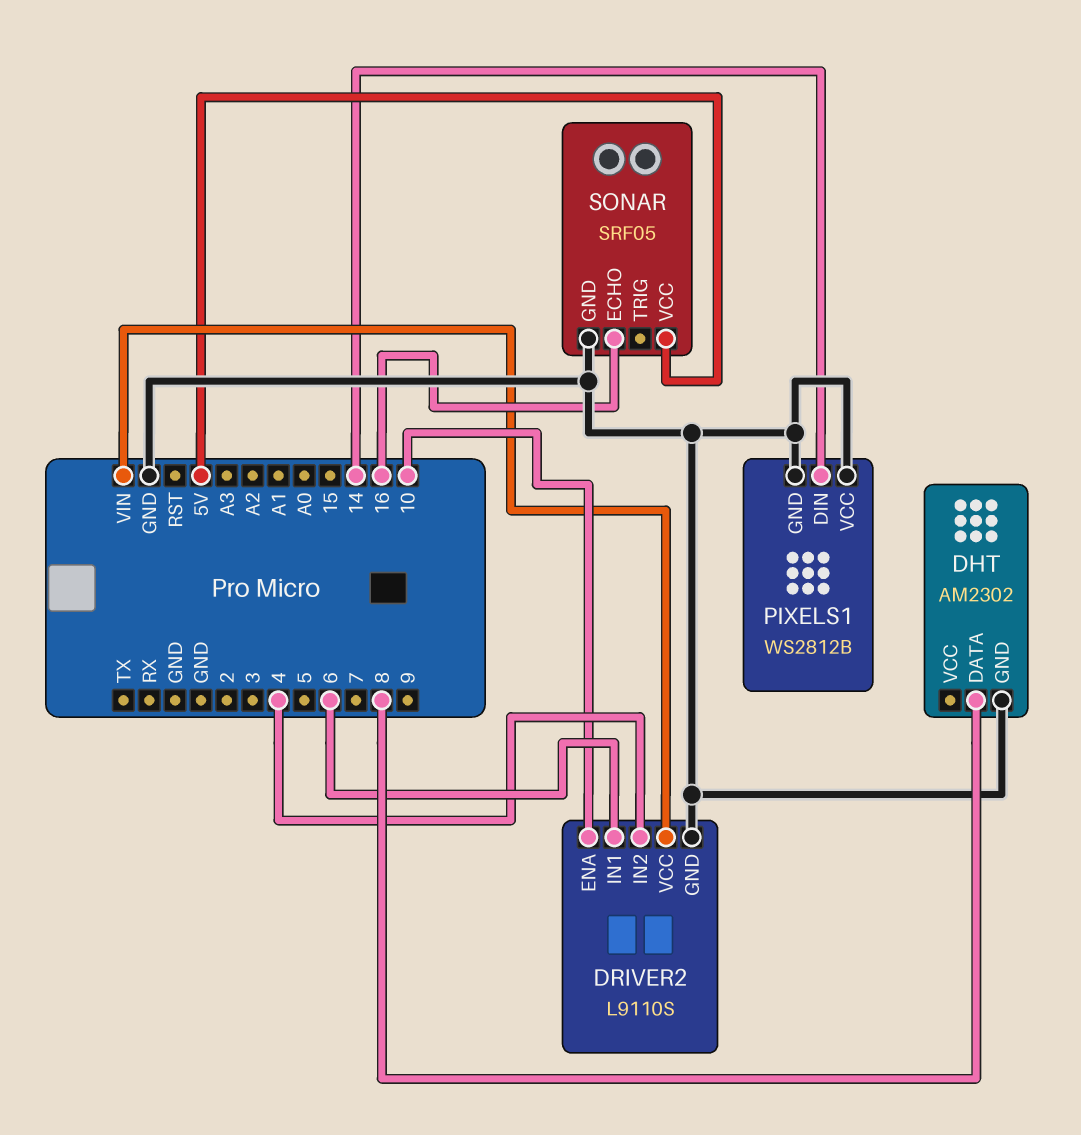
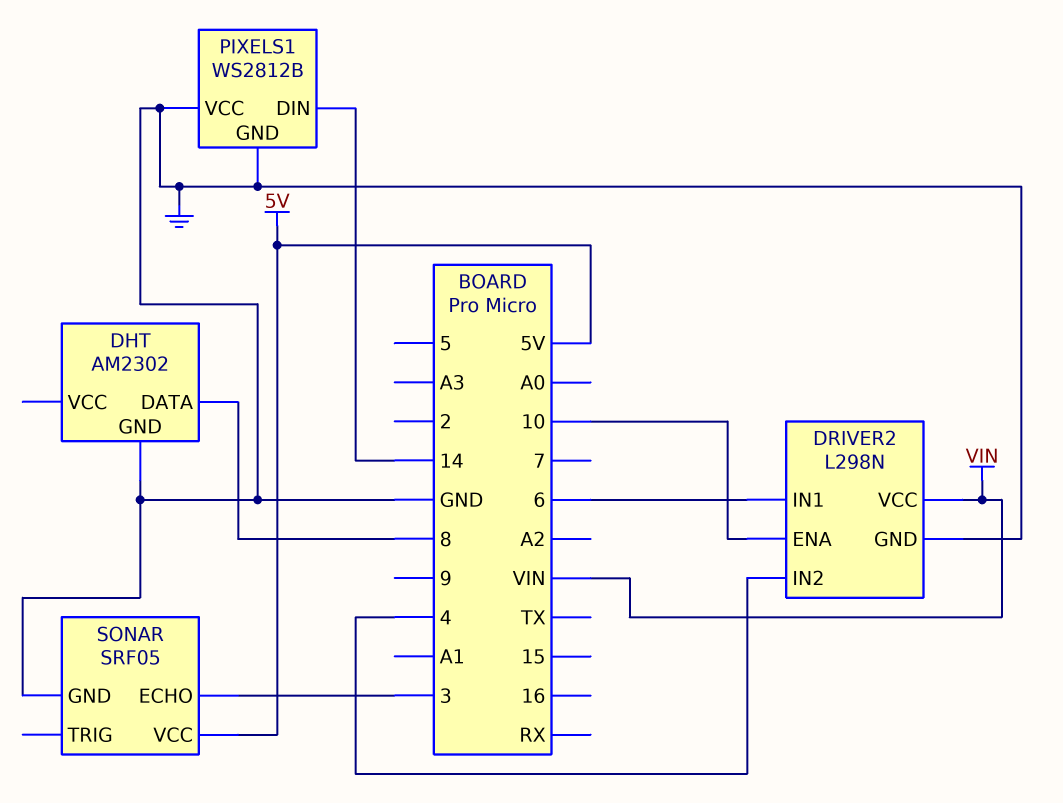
DRIVER2: L9110S -> L298N
SONAR pin ECHO: 16 -> 3

